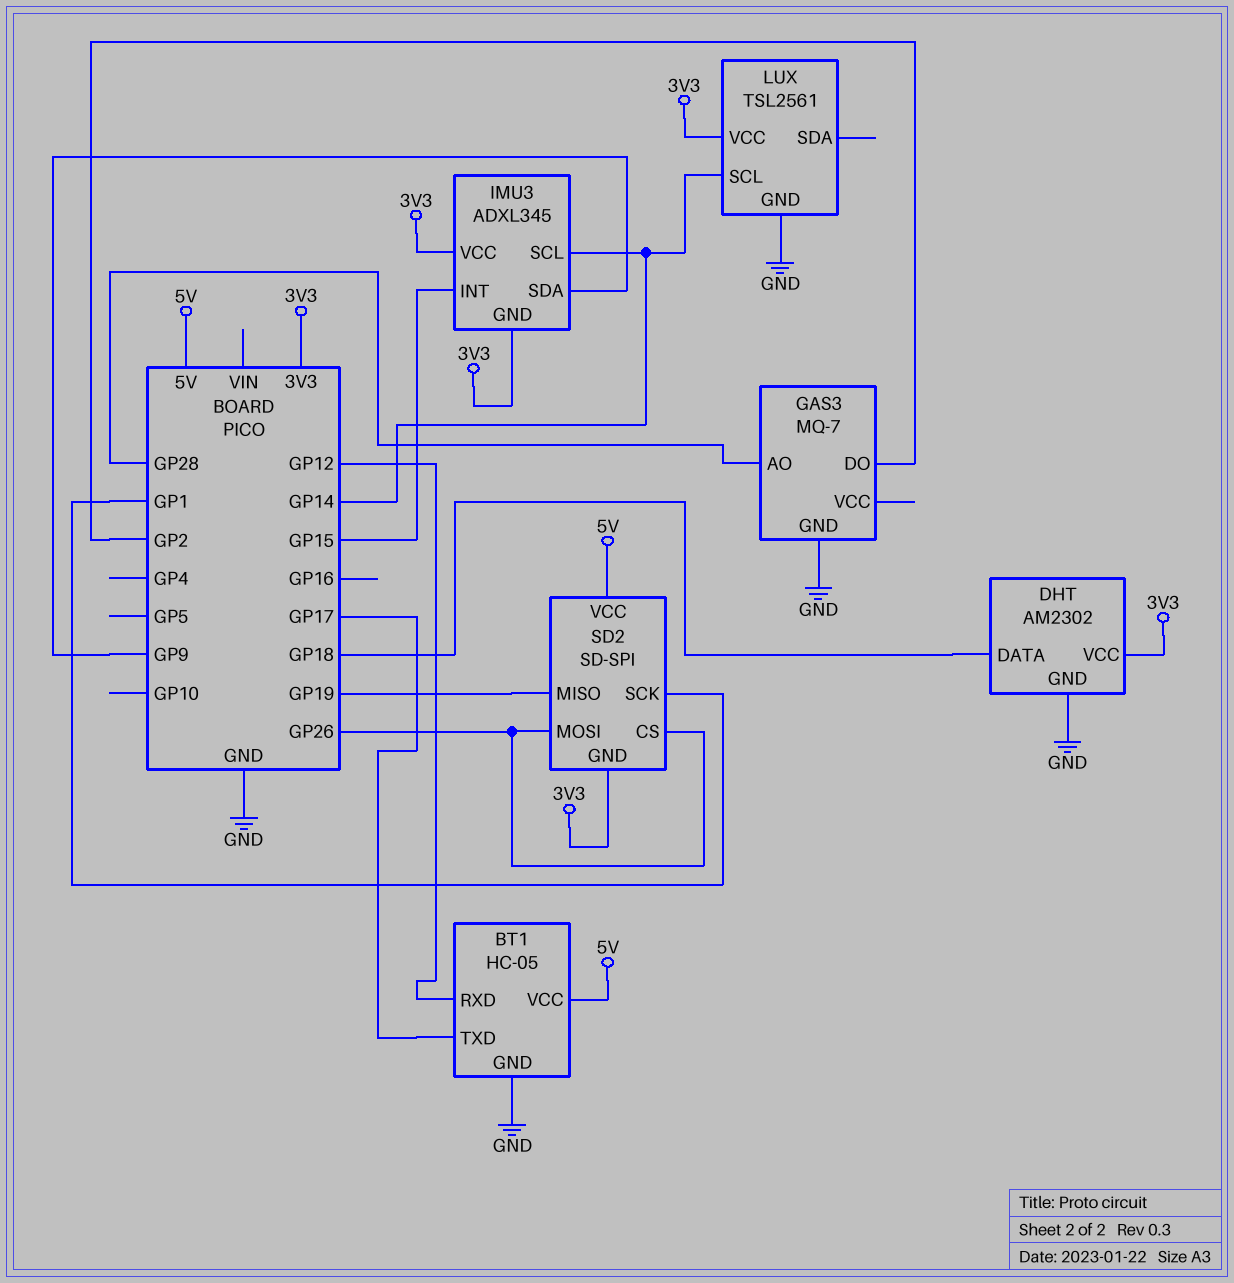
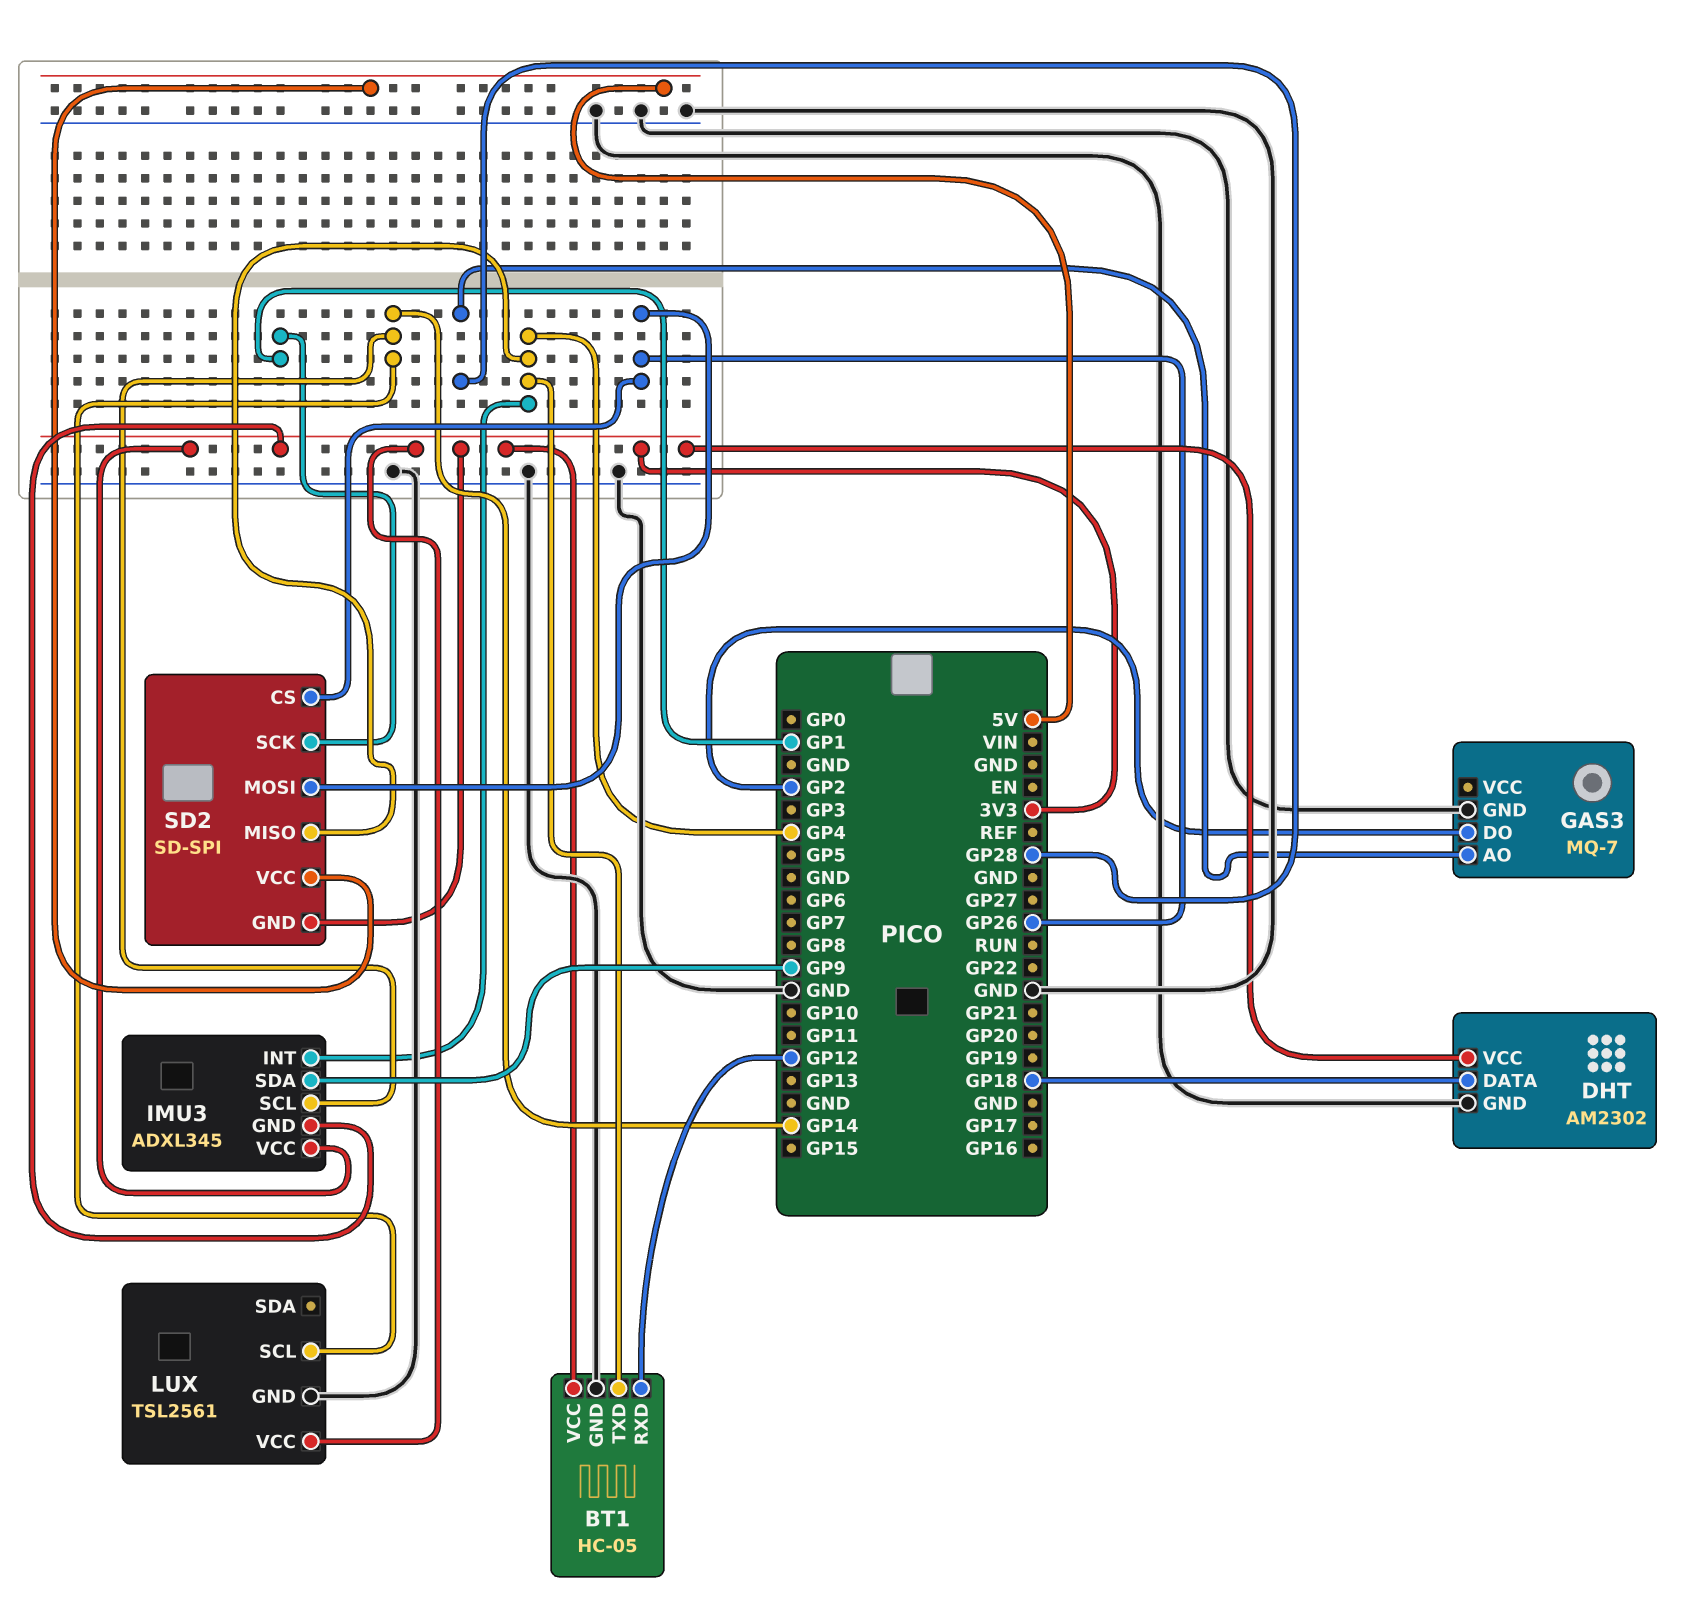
BT1 pin TXD: GP17 -> GP4
BT1 pin VCC: 5V -> 3V3
IMU3 pin INT: GP15 -> GP4
SD2 pin MISO: GP19 -> GP4

